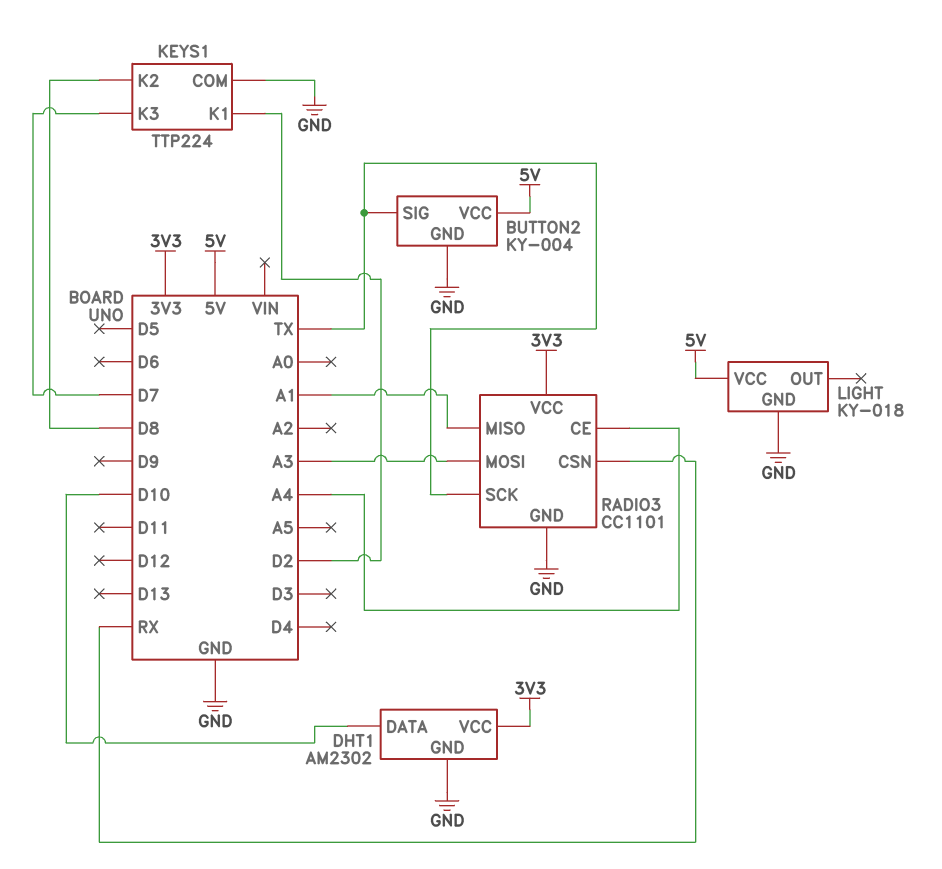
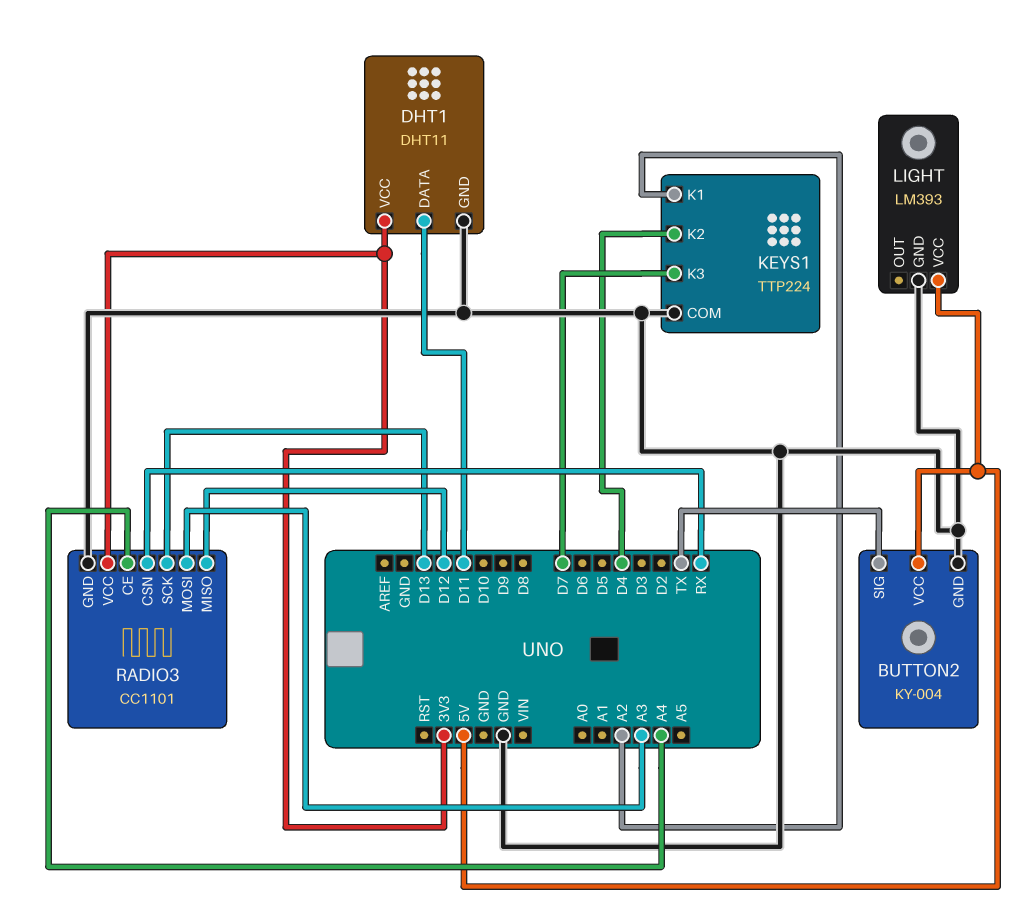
DHT1: AM2302 -> DHT11
DHT1 pin DATA: D10 -> D11
KEYS1 pin K1: D2 -> A2
KEYS1 pin K2: D8 -> D4
LIGHT: KY-018 -> LM393
RADIO3 pin MISO: A1 -> D12
RADIO3 pin SCK: TX -> D13

